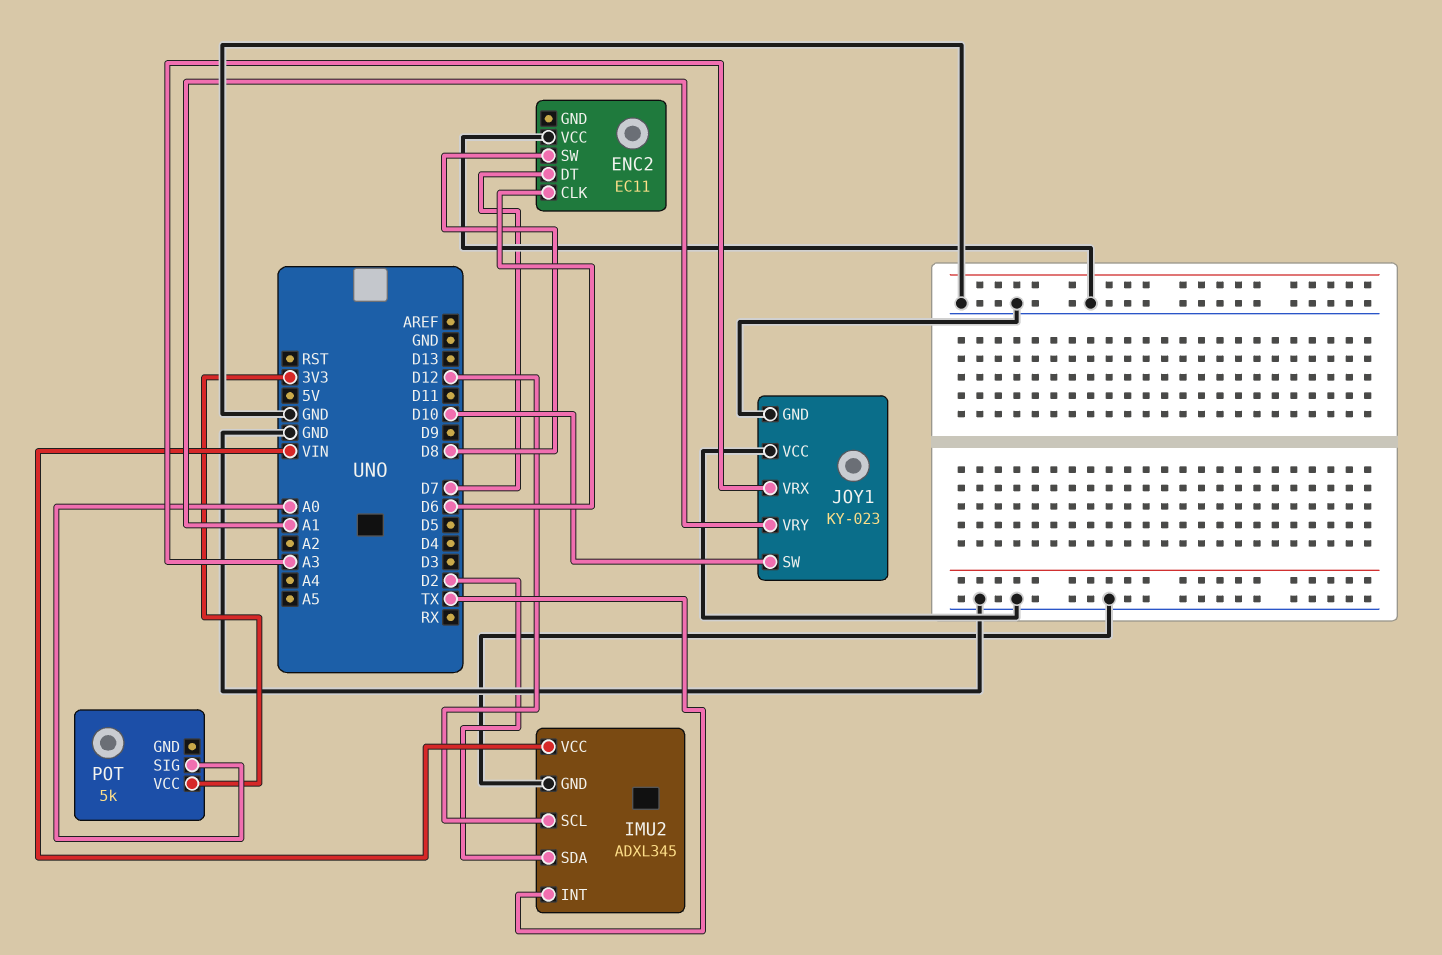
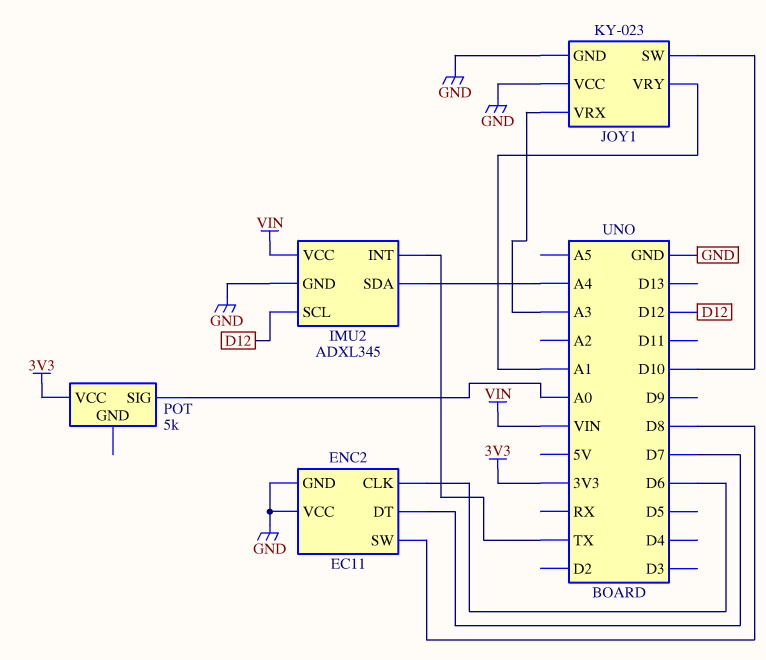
ENC2 pin GND: none -> GND
IMU2 pin SDA: D2 -> A4

